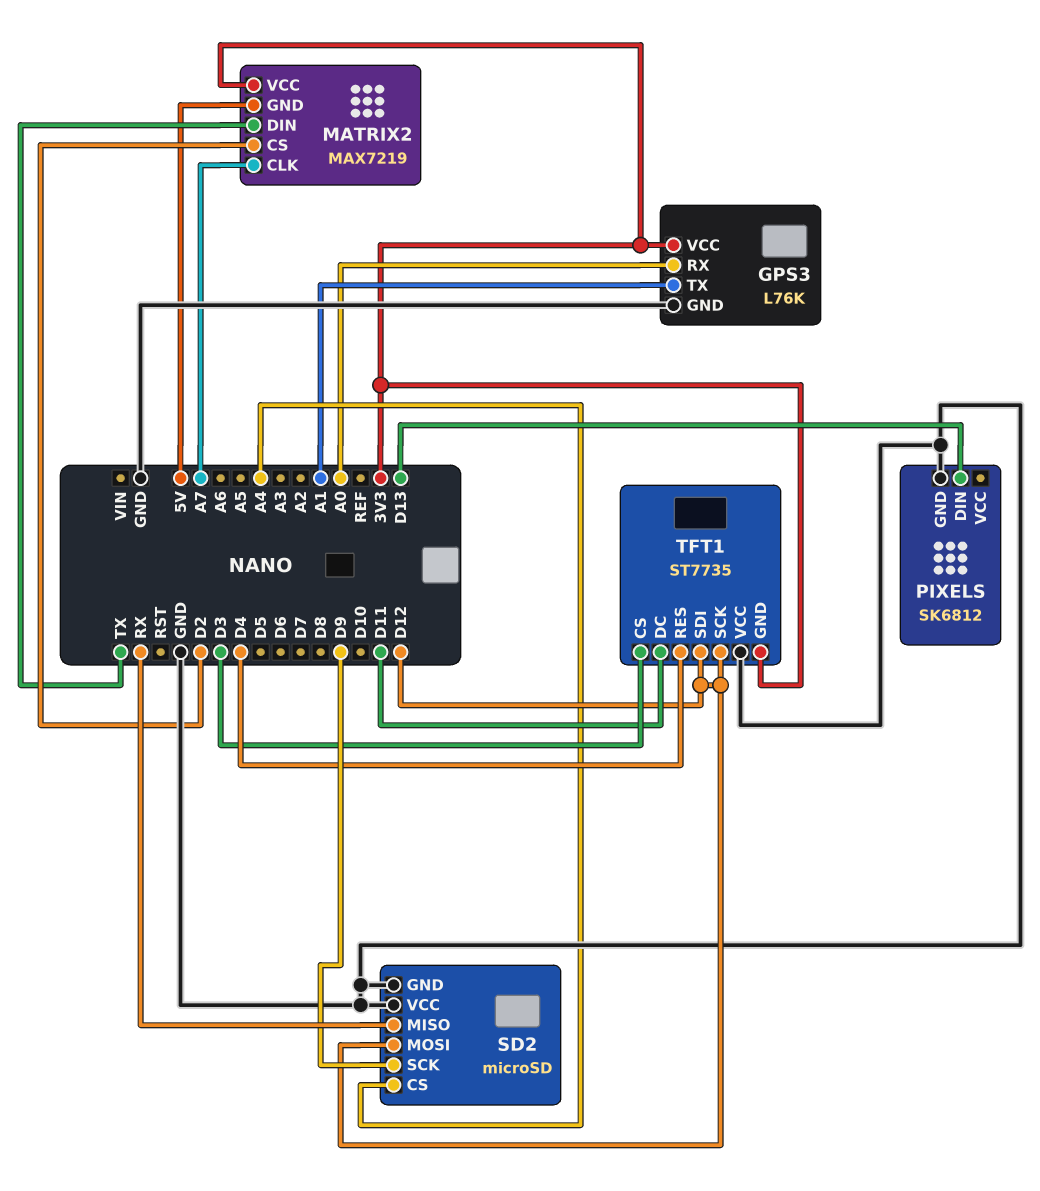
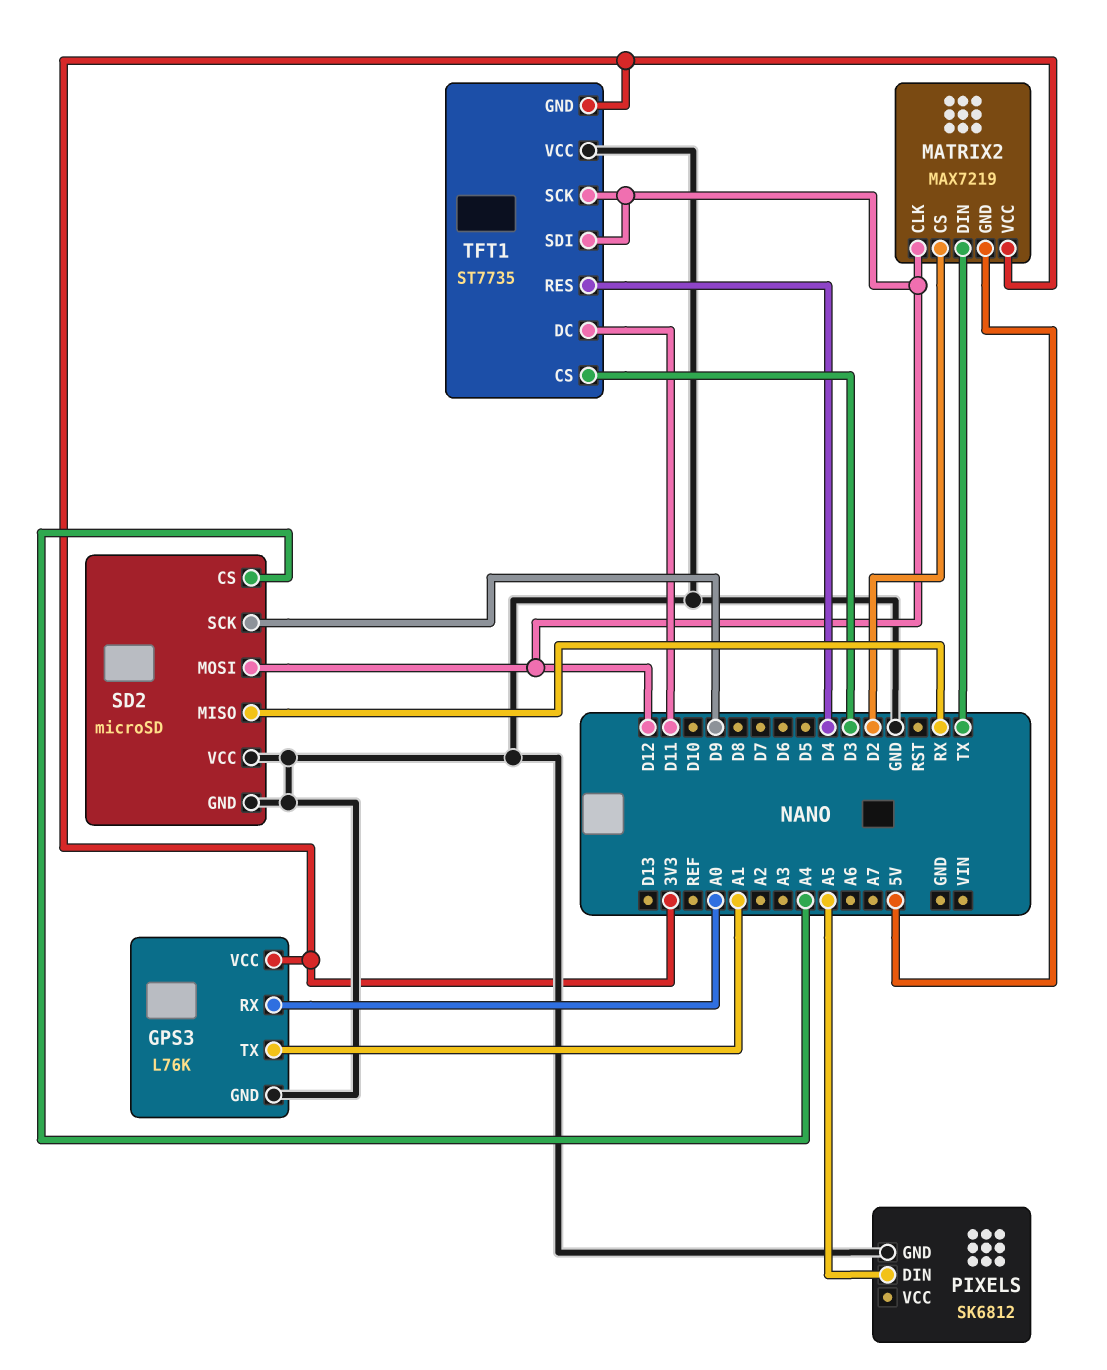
MATRIX2 pin CLK: A7 -> D12
PIXELS pin DIN: D13 -> A5

